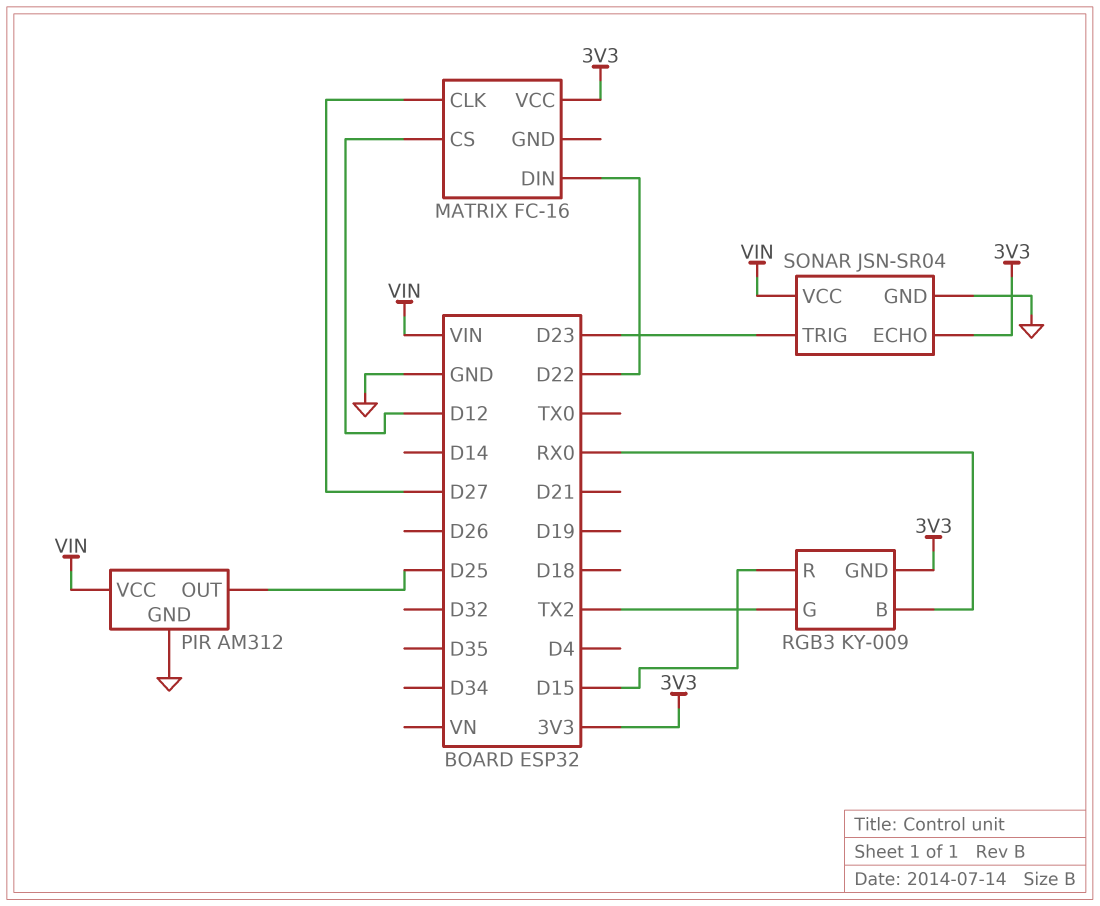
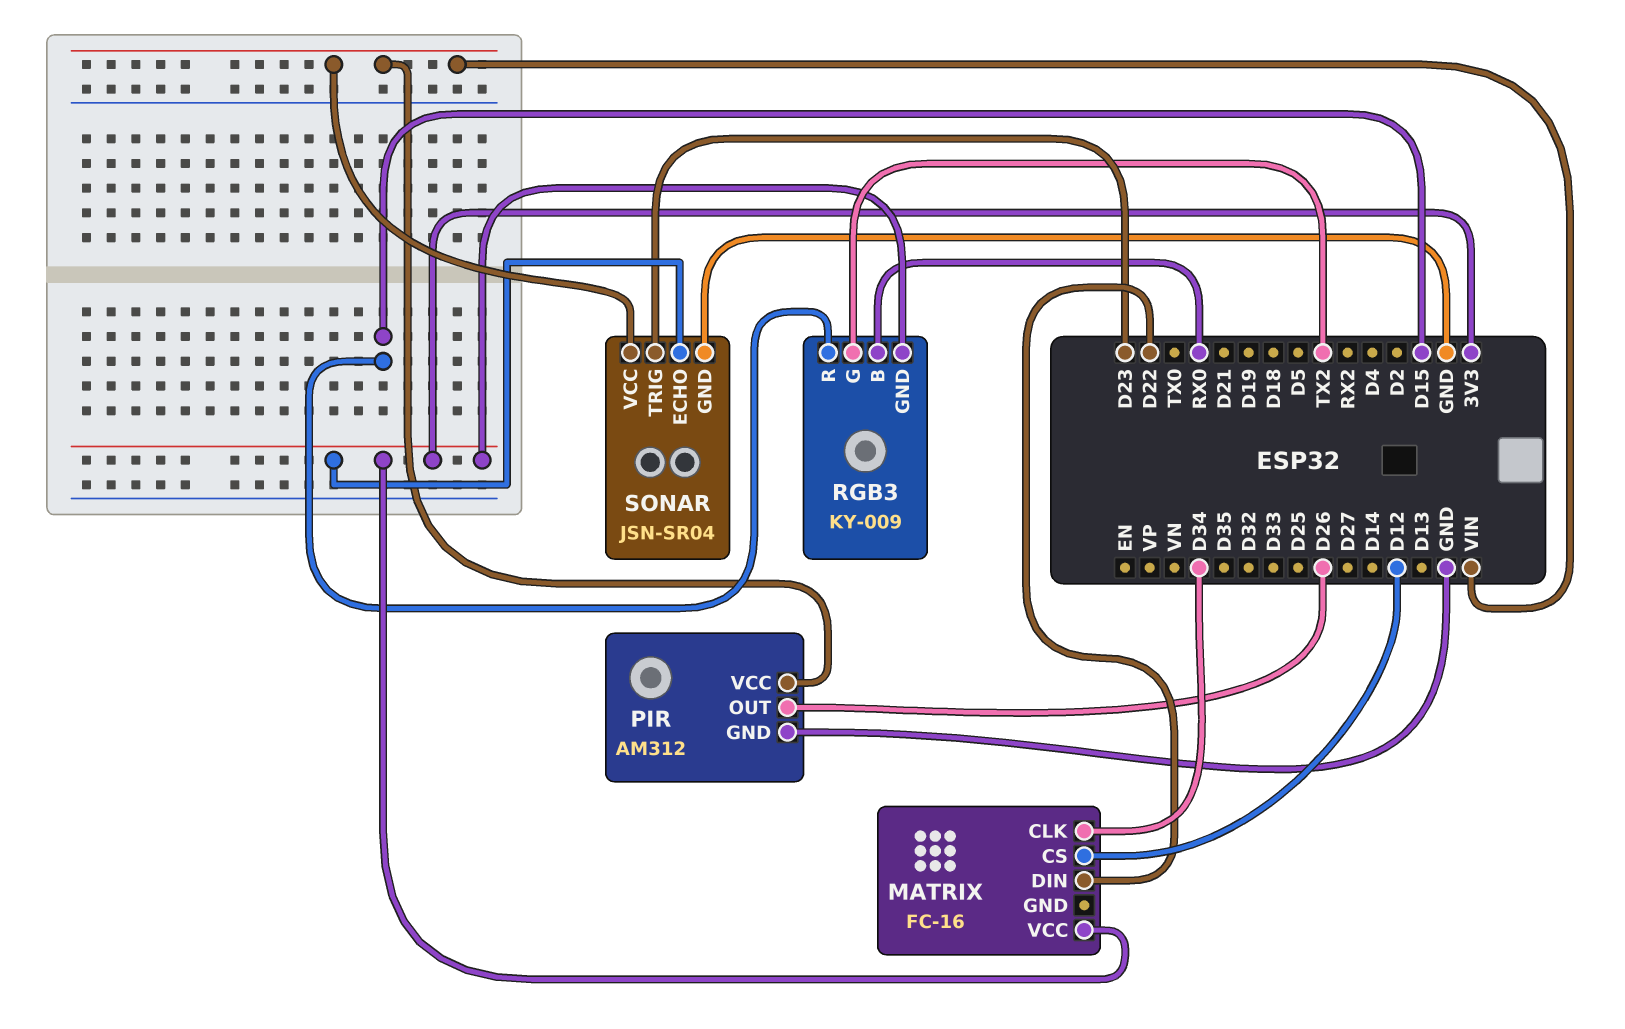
MATRIX pin CLK: D27 -> D34
PIR pin OUT: D25 -> D26

